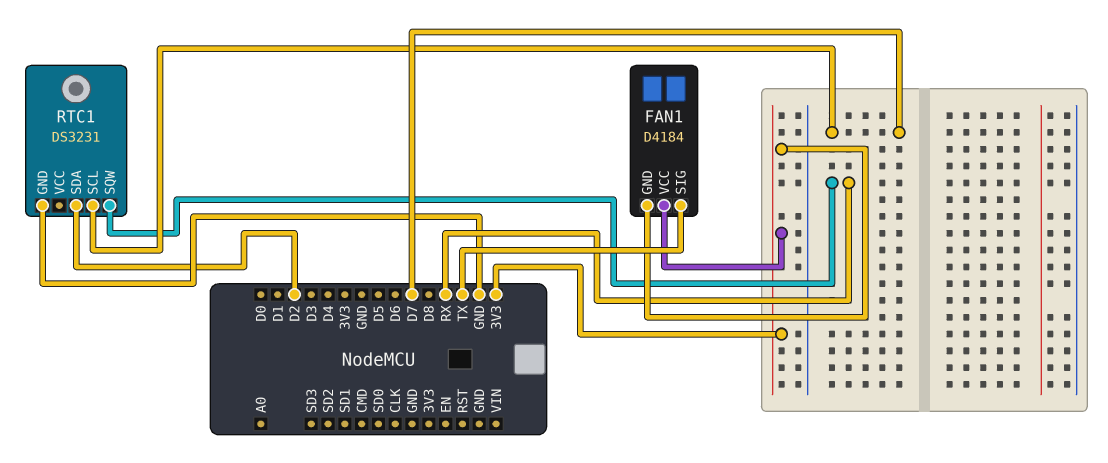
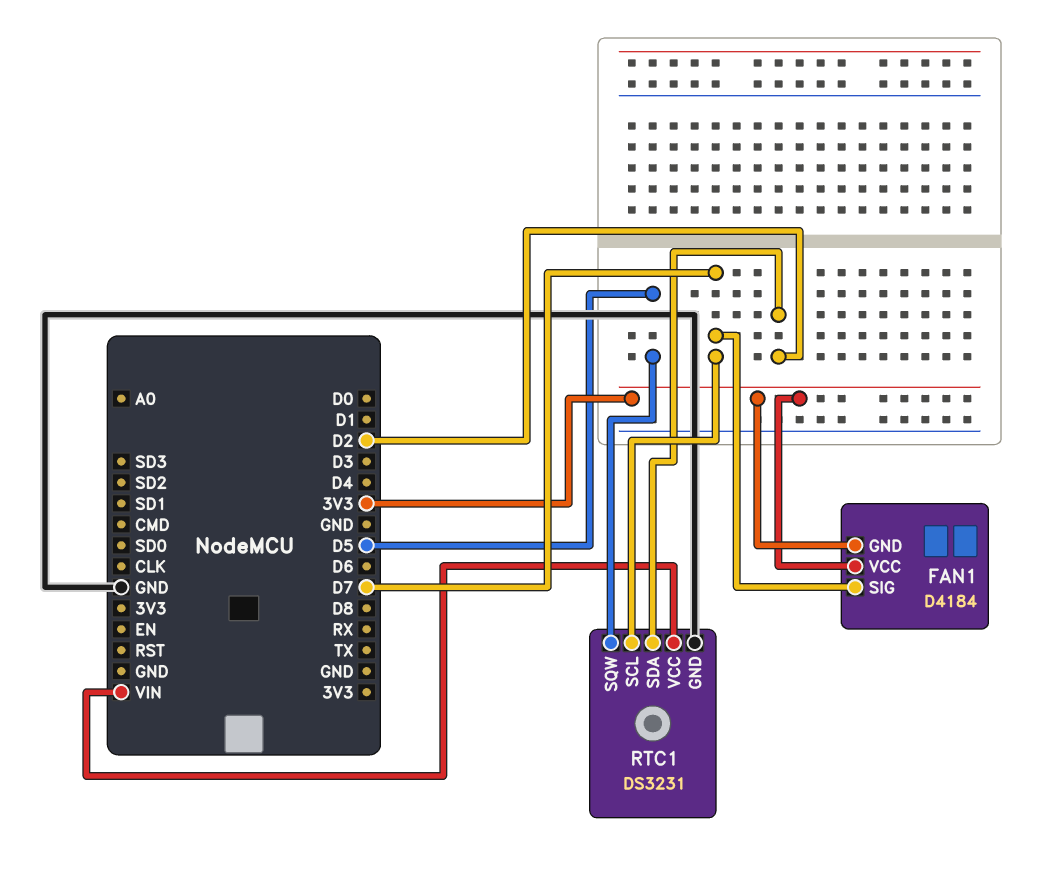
FAN1 pin SIG: TX -> D7
RTC1 pin SQW: RX -> D5
RTC1 pin VCC: none -> VIN

